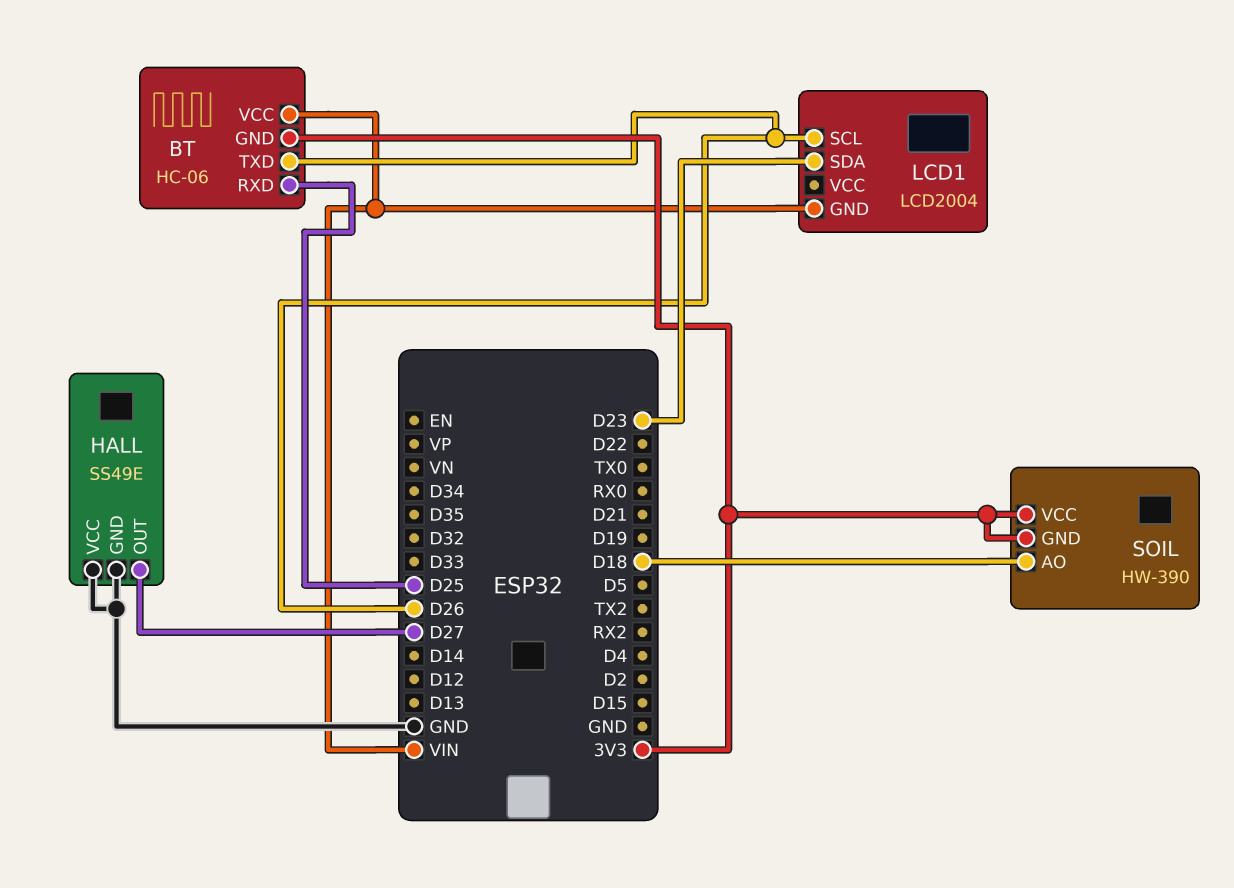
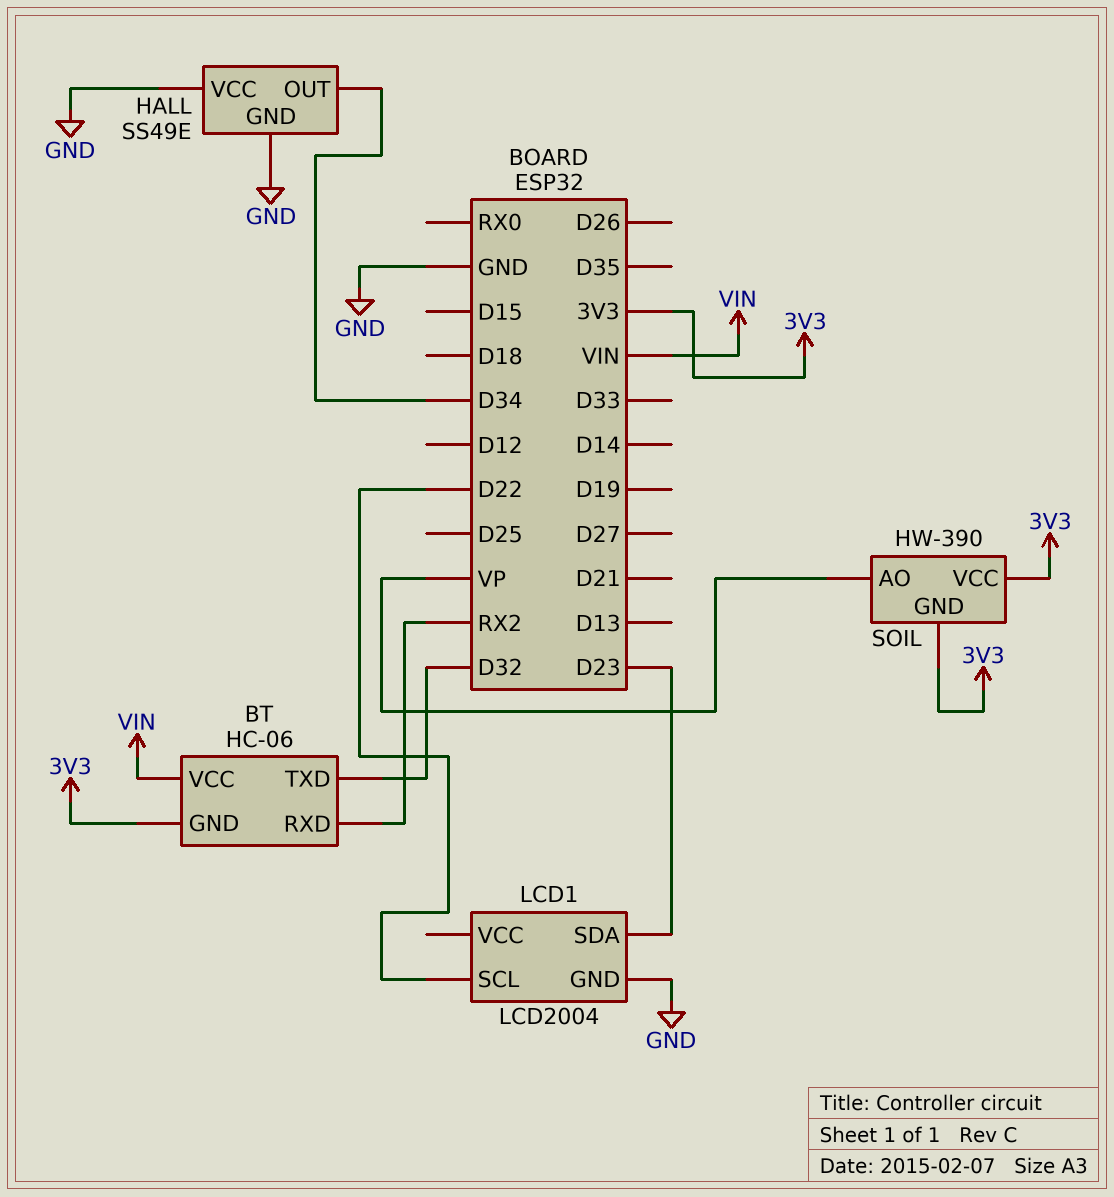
BT pin RXD: D25 -> RX2
BT pin TXD: D26 -> D32
HALL pin OUT: D27 -> D34
LCD1 pin GND: VIN -> GND
LCD1 pin SCL: D26 -> D22
SOIL pin AO: D18 -> VP

